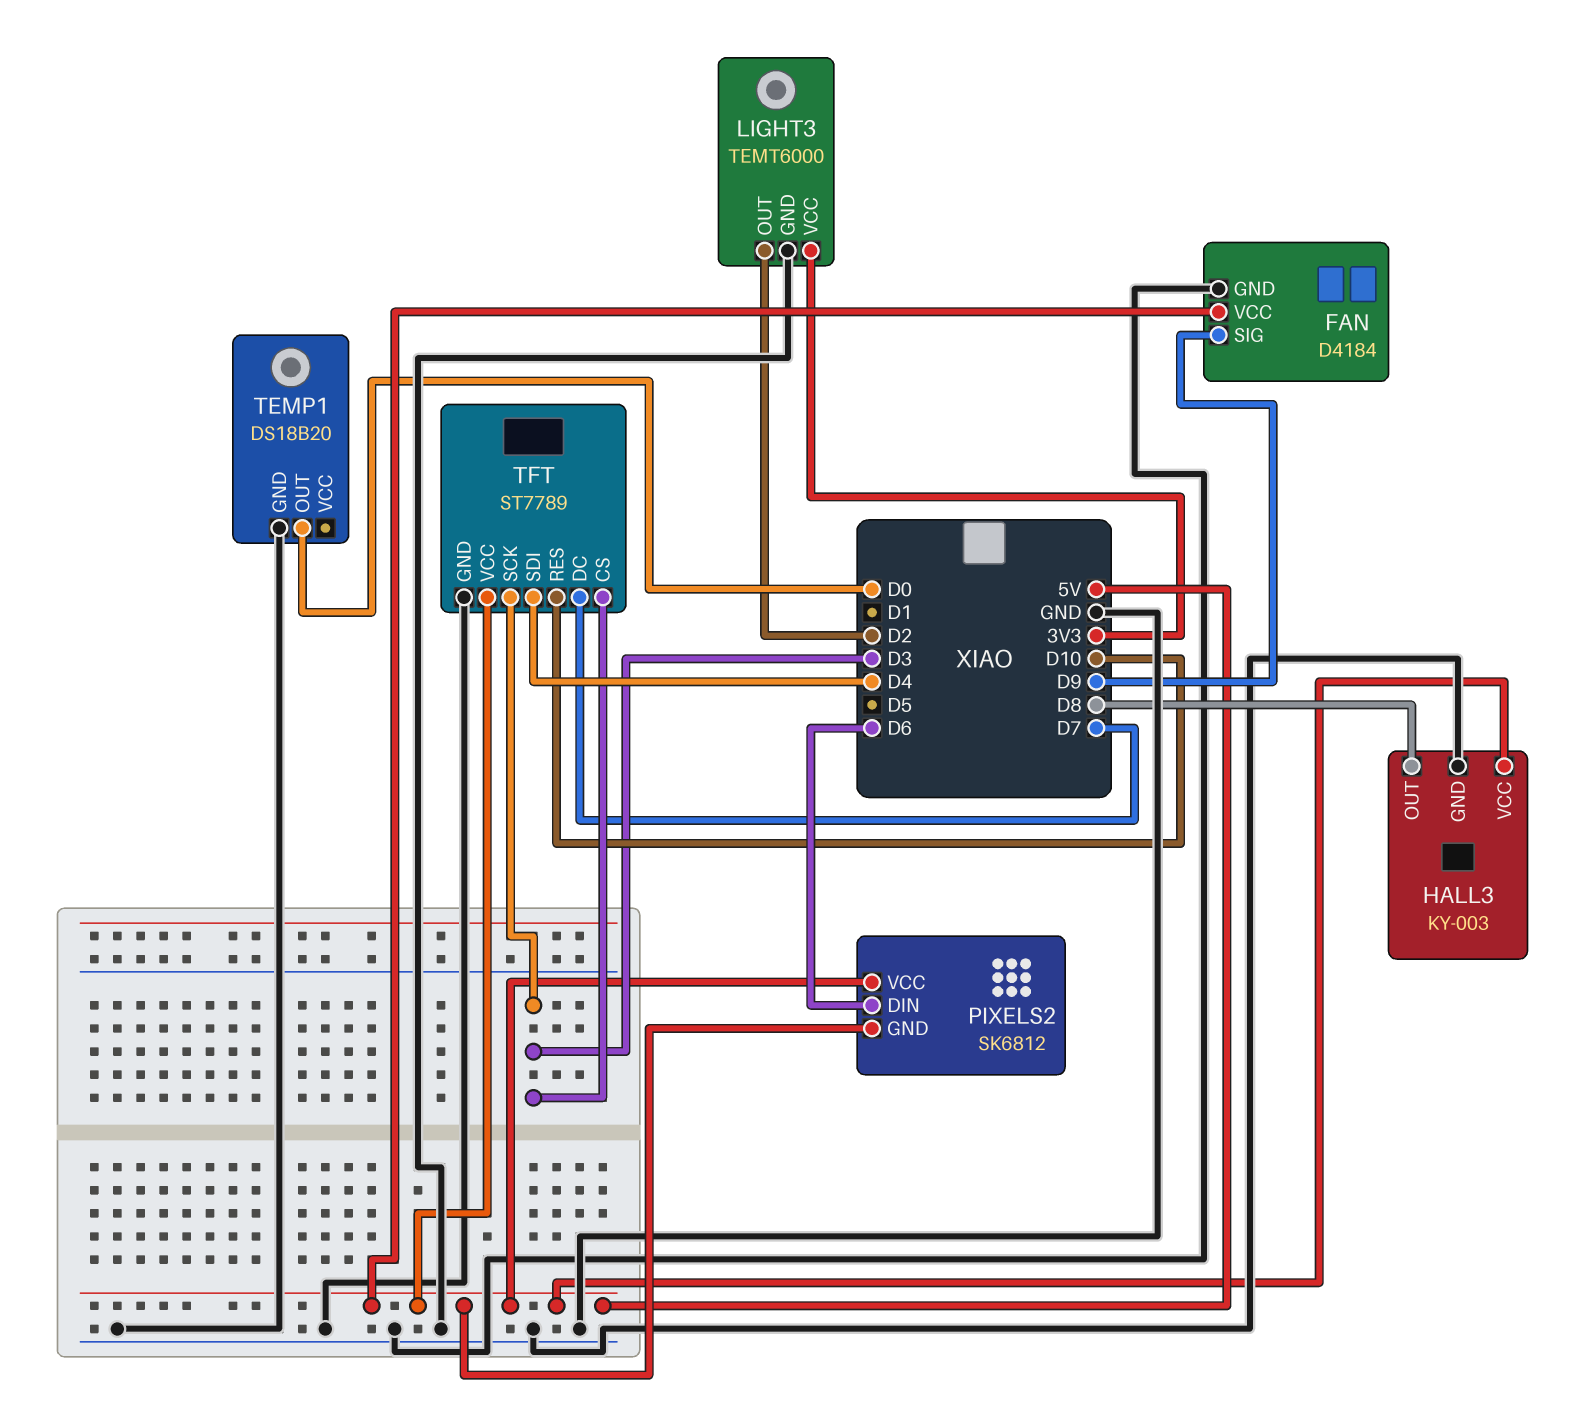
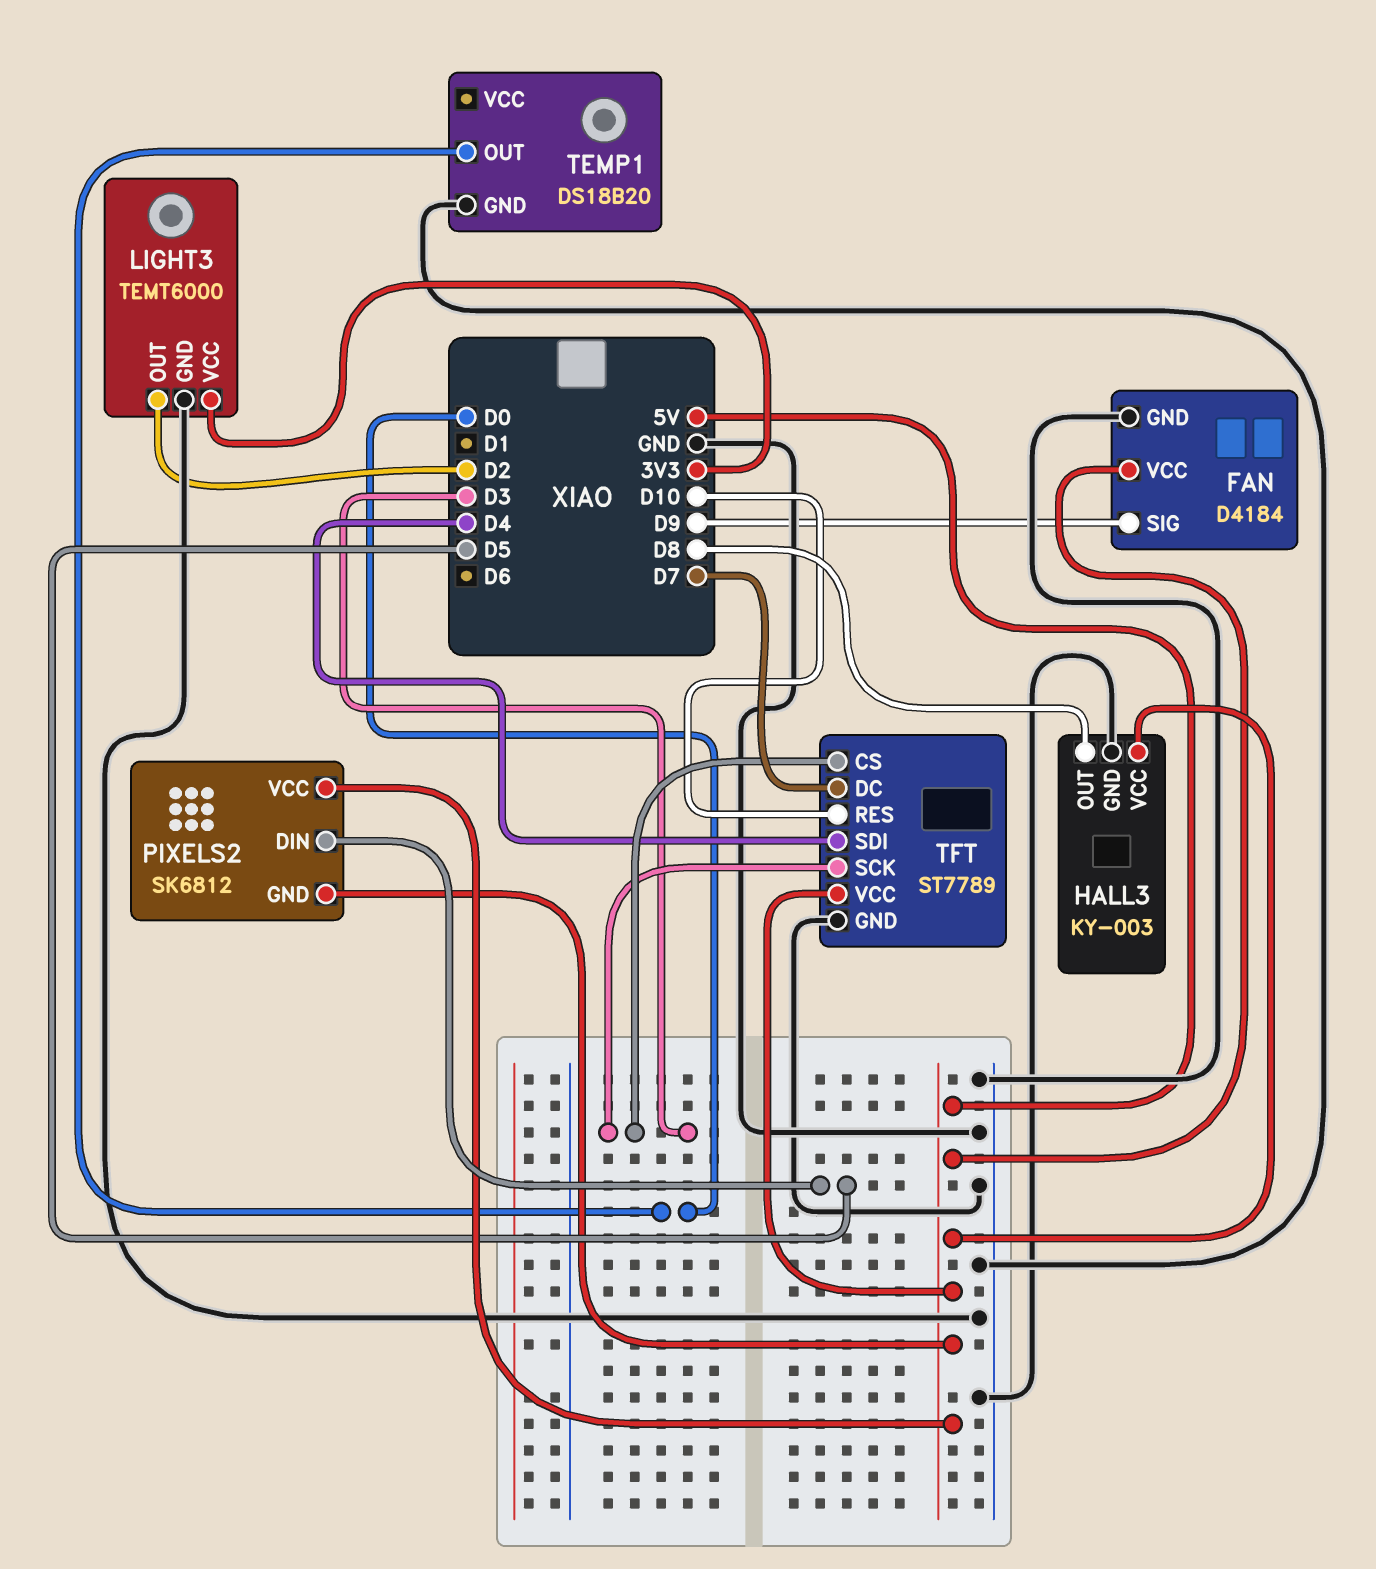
PIXELS2 pin DIN: D6 -> D5

